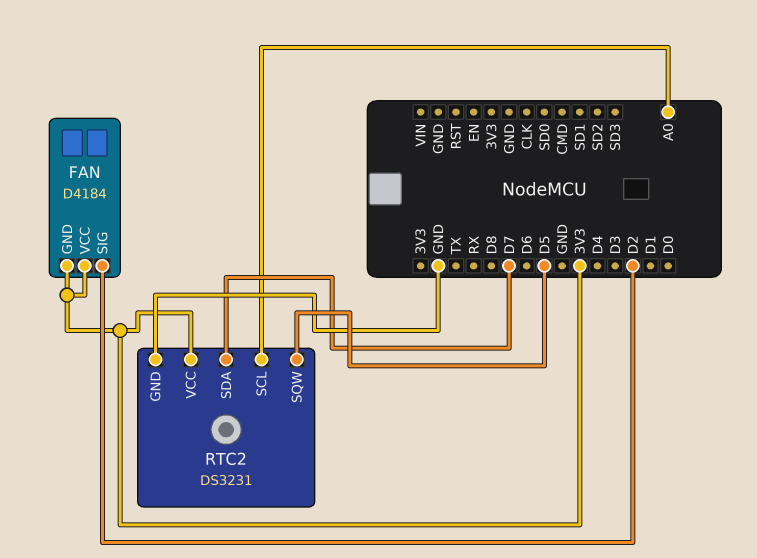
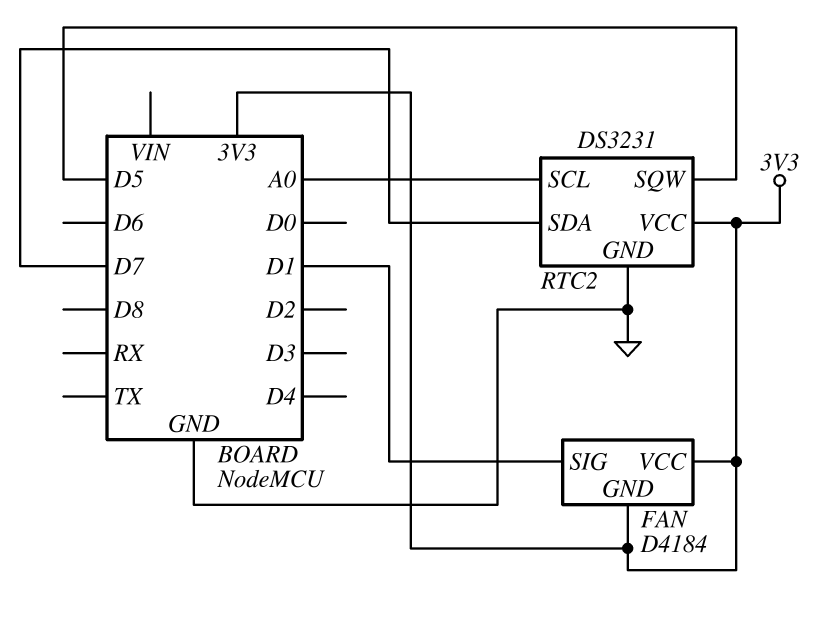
FAN pin SIG: D2 -> D1

